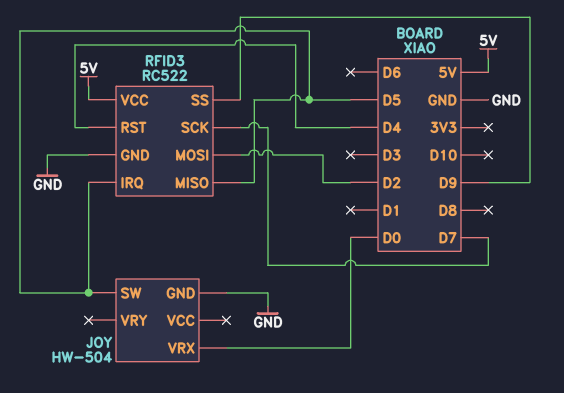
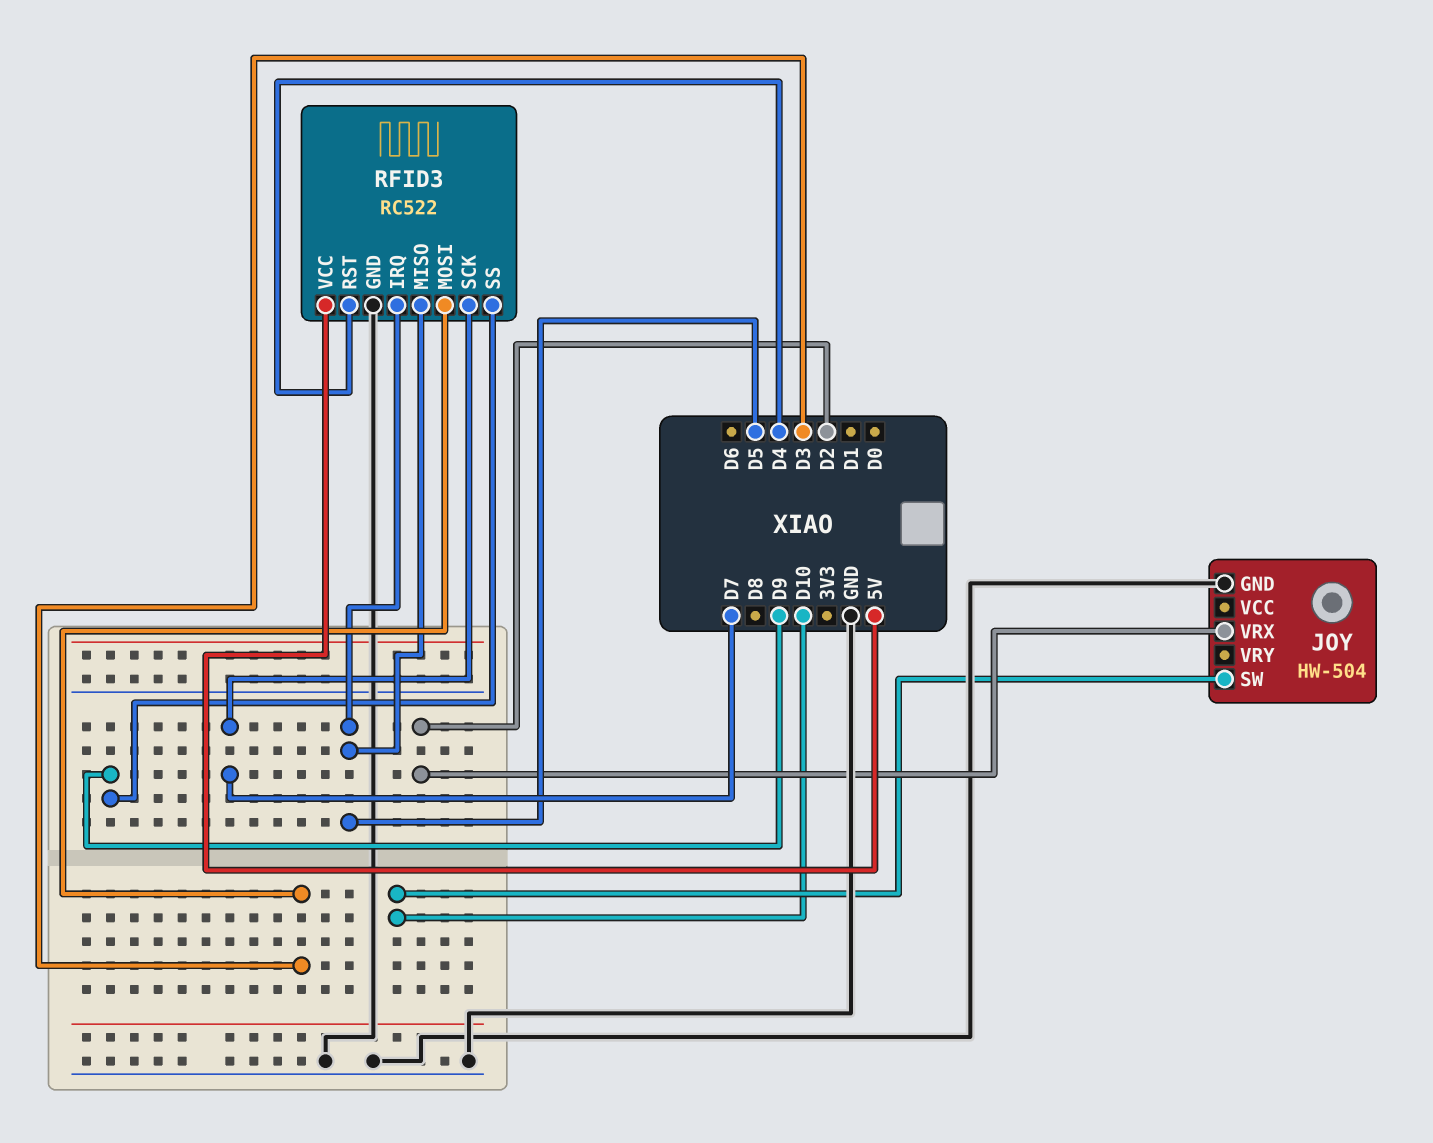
JOY pin SW: D5 -> D10
JOY pin VRX: D0 -> D2
RFID3 pin MOSI: D2 -> D3

